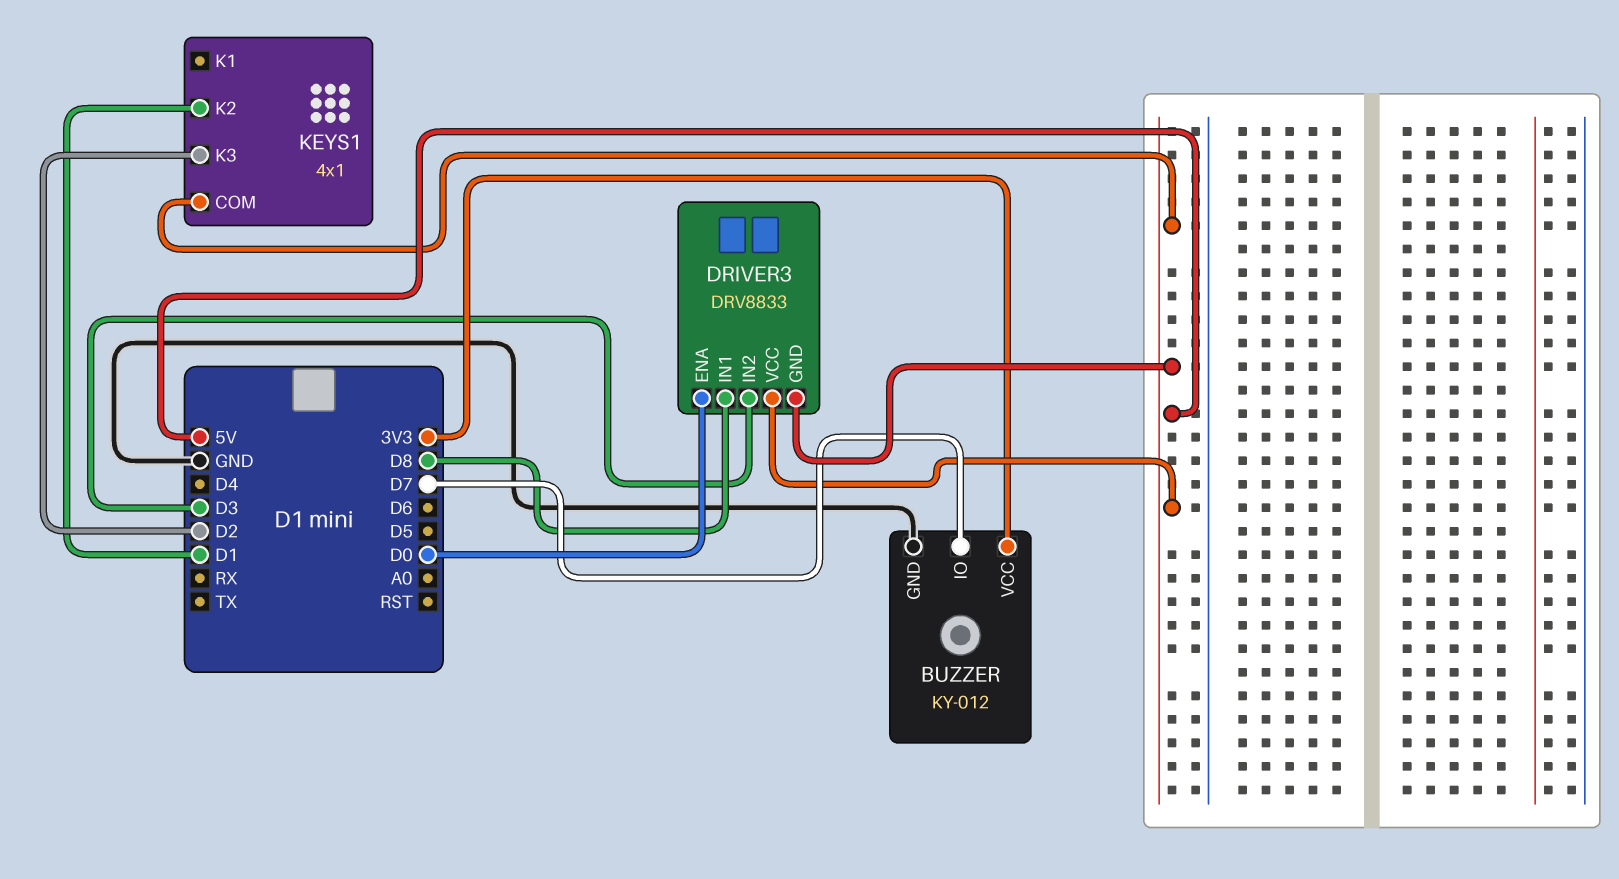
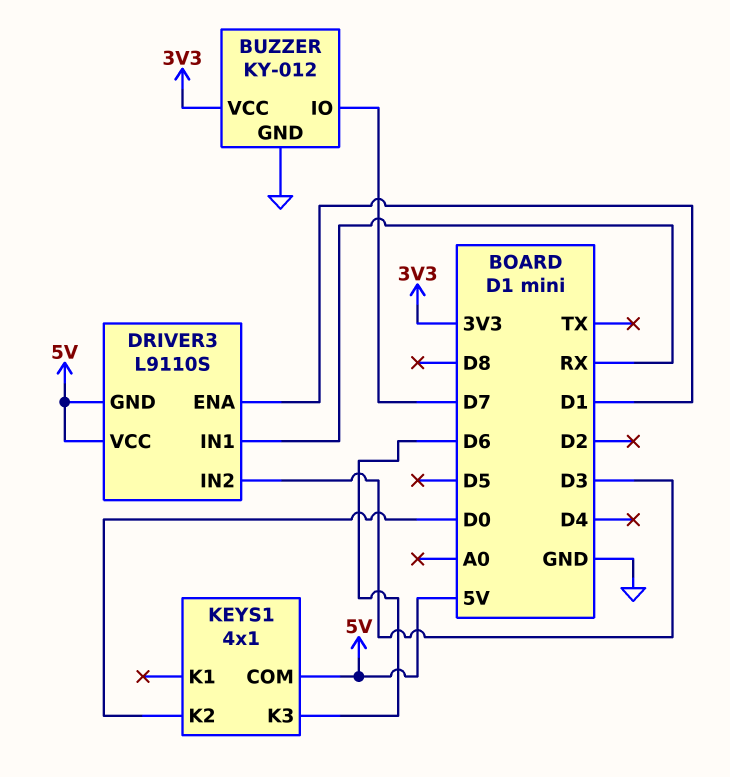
DRIVER3: DRV8833 -> L9110S
DRIVER3 pin ENA: D0 -> D1
DRIVER3 pin IN1: D8 -> RX
KEYS1 pin K2: D1 -> D0
KEYS1 pin K3: D2 -> D6

